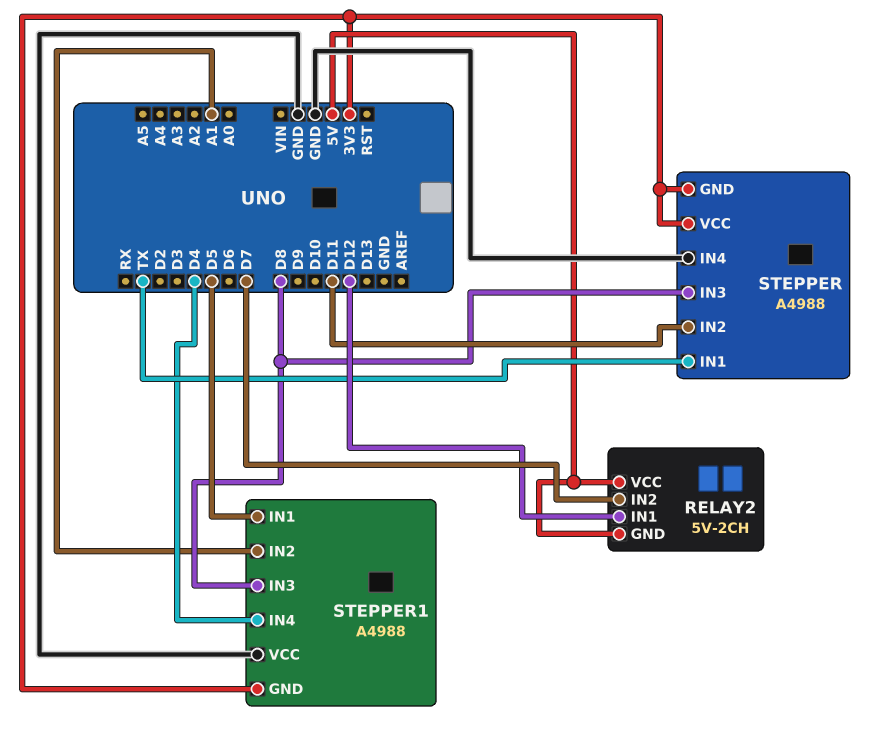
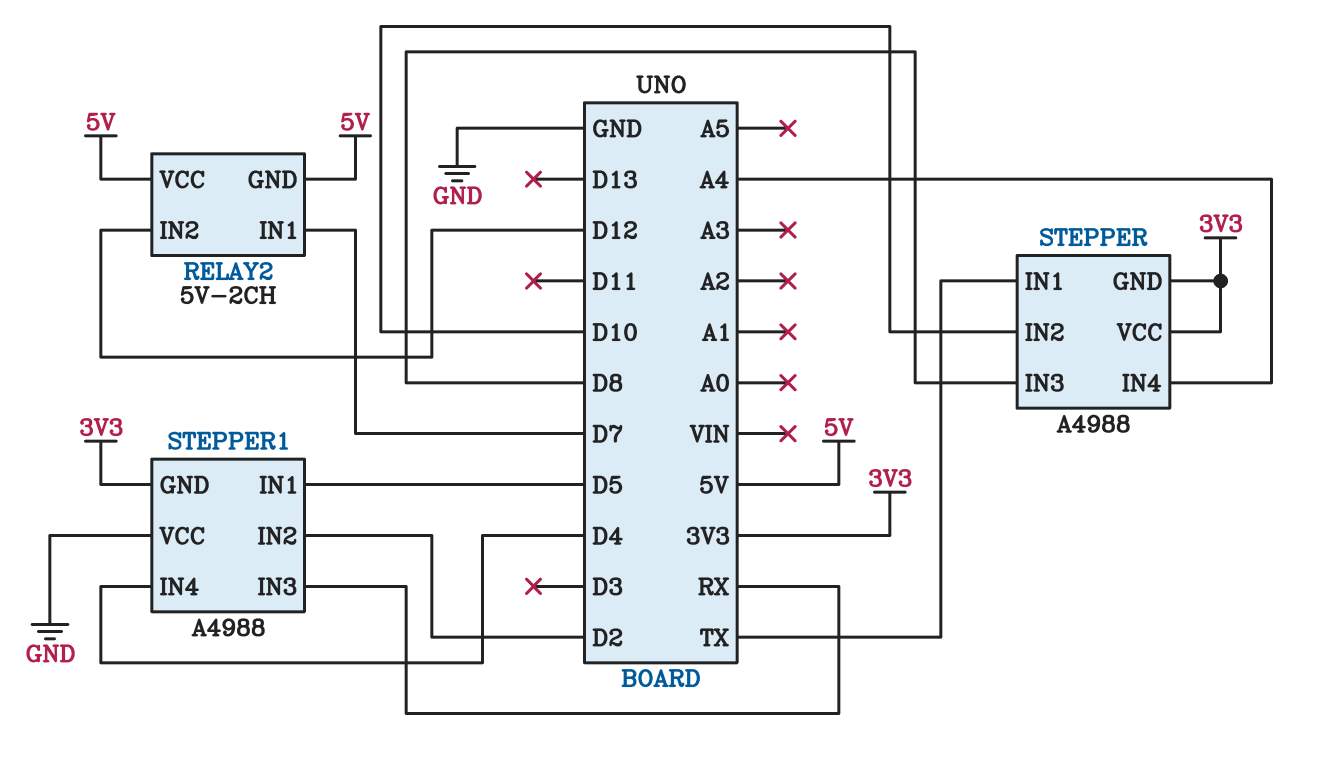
RELAY2 pin IN1: D12 -> D7
RELAY2 pin IN2: D7 -> D12
STEPPER pin IN2: D11 -> D10
STEPPER pin IN4: GND -> A4
STEPPER1 pin IN2: A1 -> D2
STEPPER1 pin IN3: D8 -> RX

